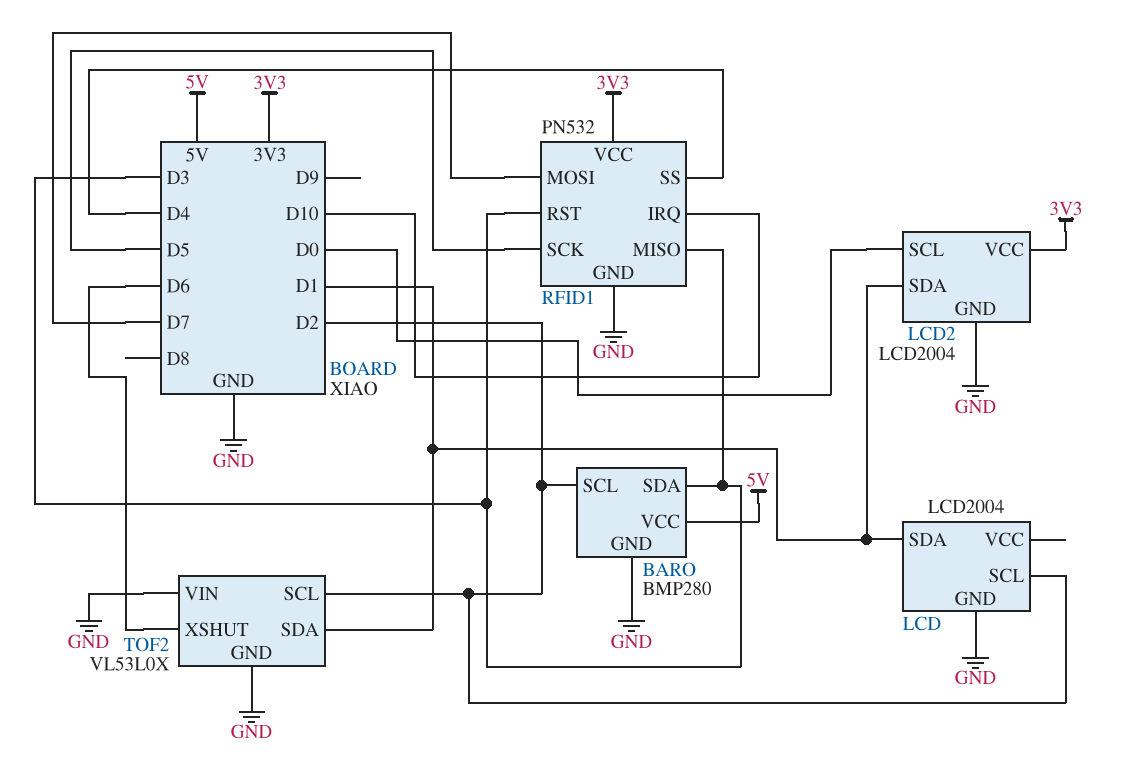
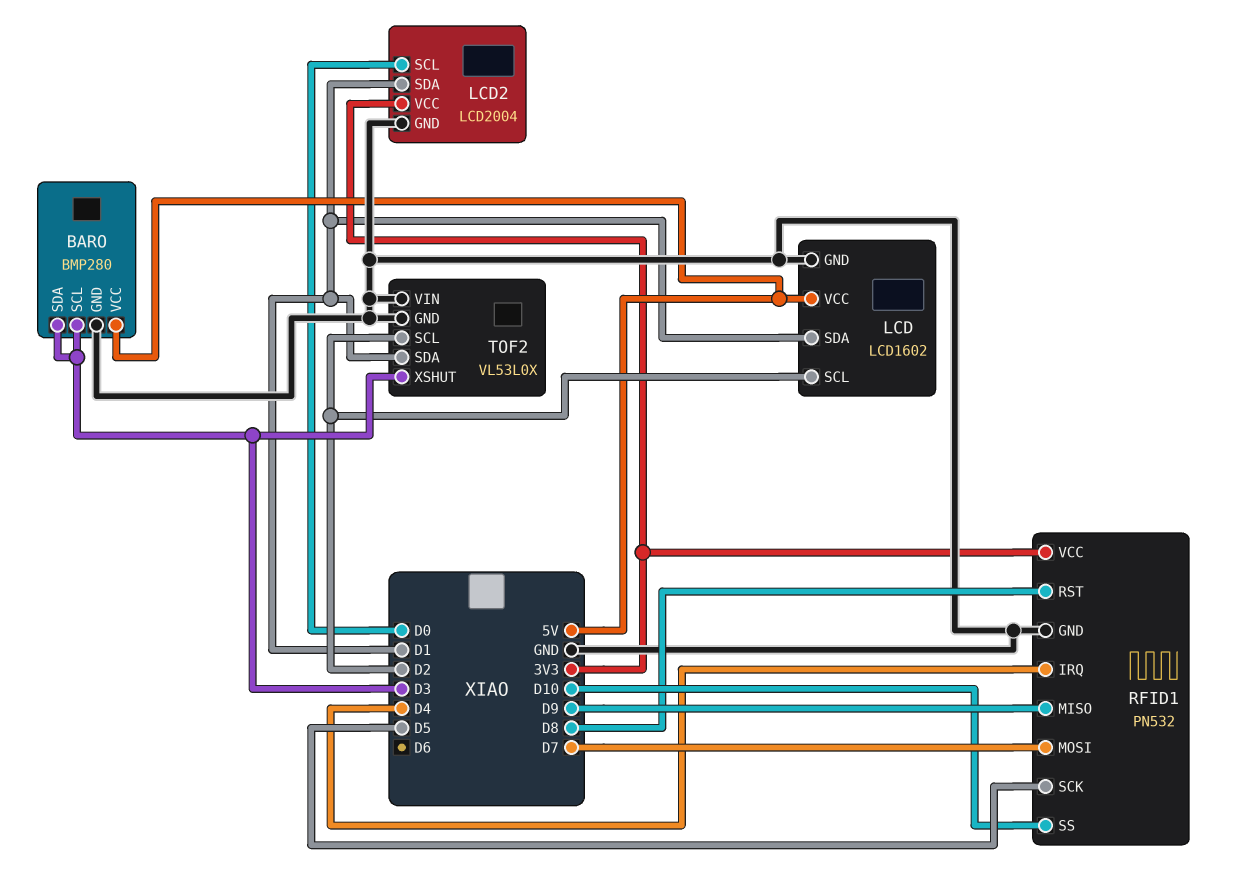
BARO pin SCL: D2 -> D3
LCD: LCD2004 -> LCD1602
LCD pin VCC: none -> 5V
RFID1 pin IRQ: D10 -> D4
RFID1 pin MISO: D3 -> D9
RFID1 pin RST: D3 -> D8
RFID1 pin SS: D4 -> D10
TOF2 pin XSHUT: D6 -> D3

